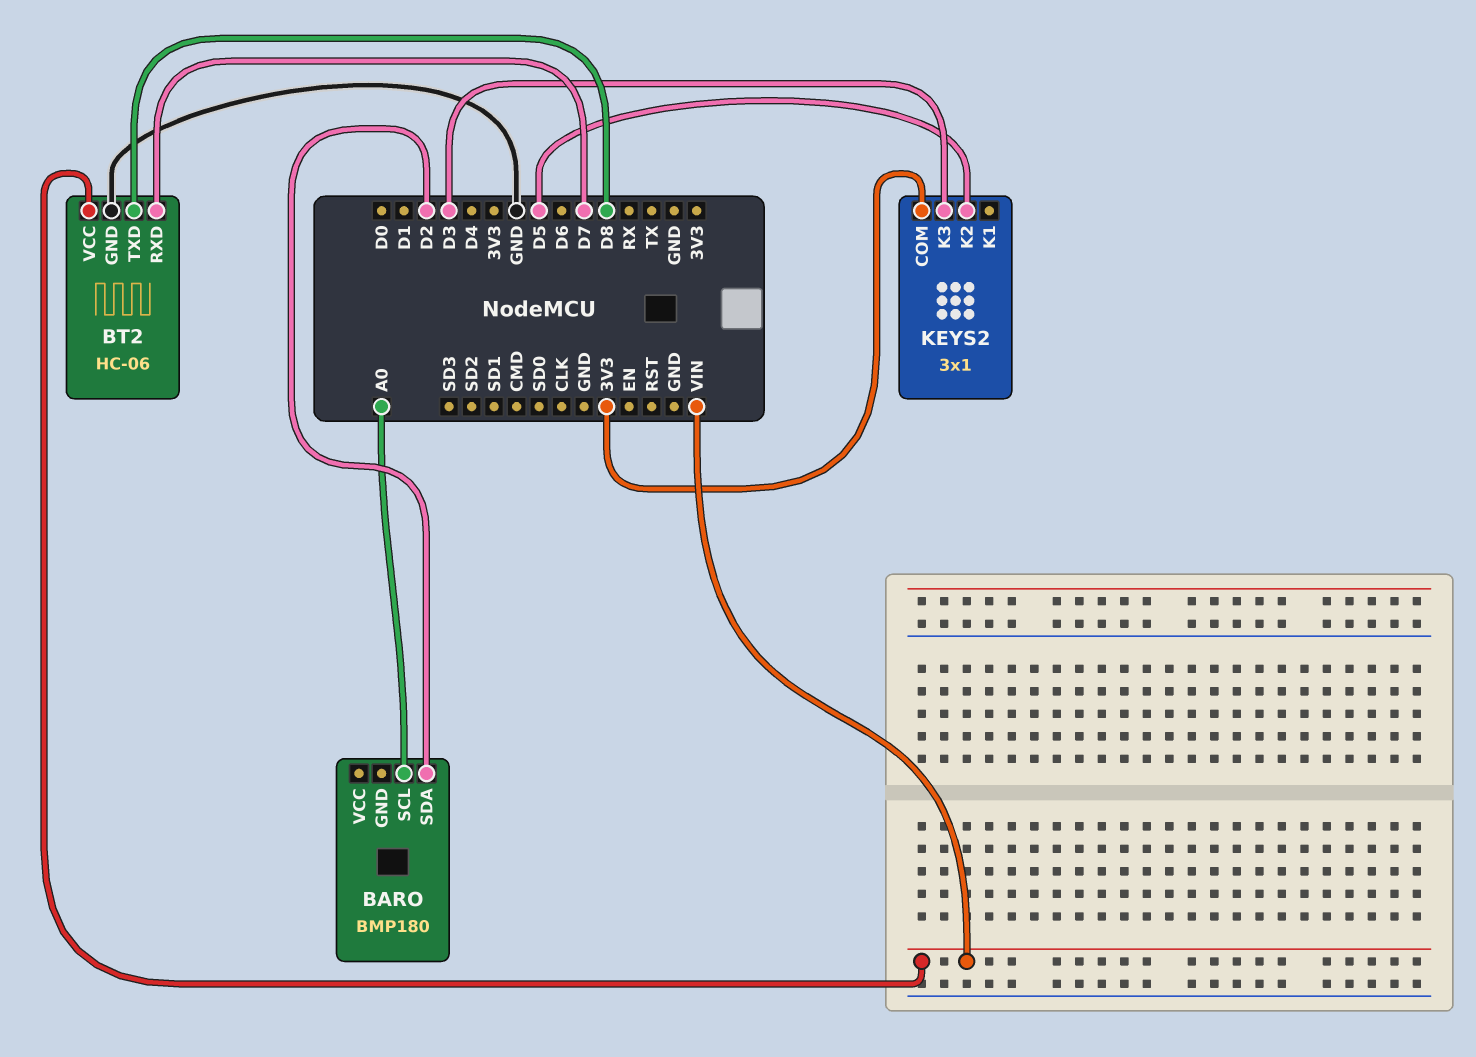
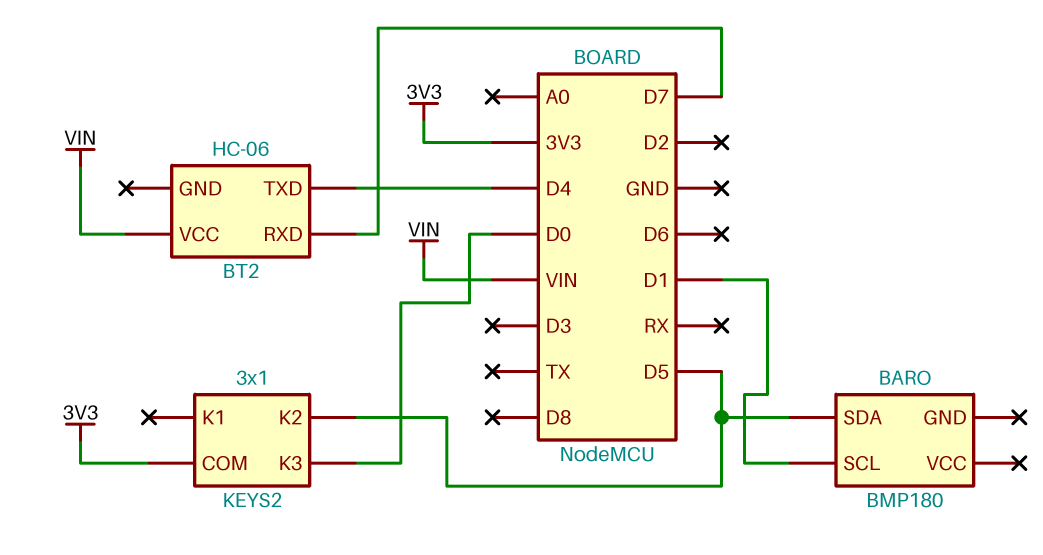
BARO pin SCL: A0 -> D1
BARO pin SDA: D2 -> D5
BT2 pin GND: GND -> none
BT2 pin TXD: D8 -> D4
KEYS2 pin K3: D3 -> D0

